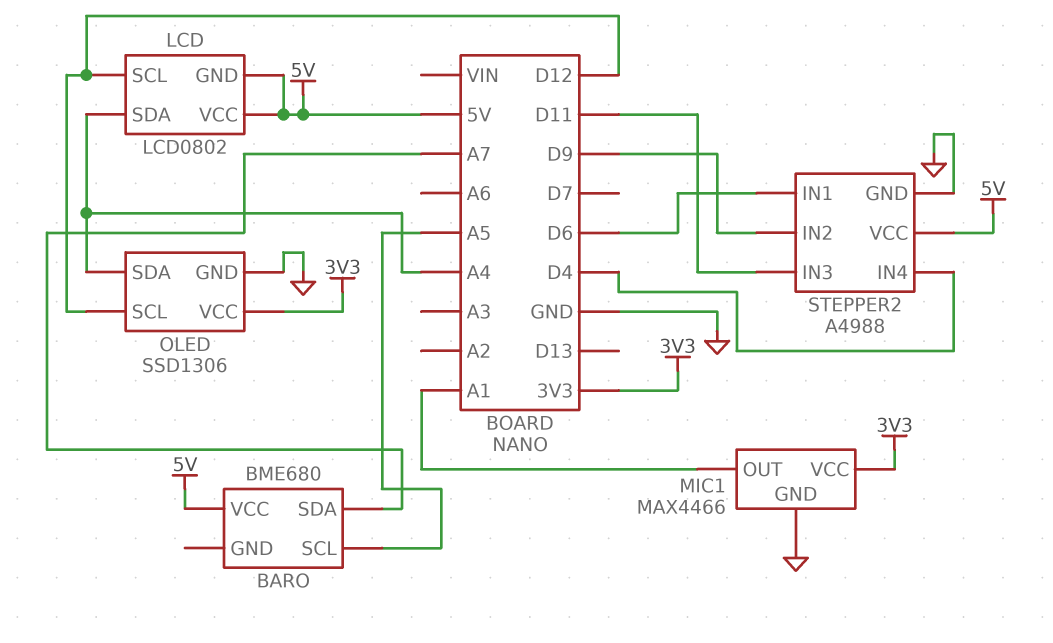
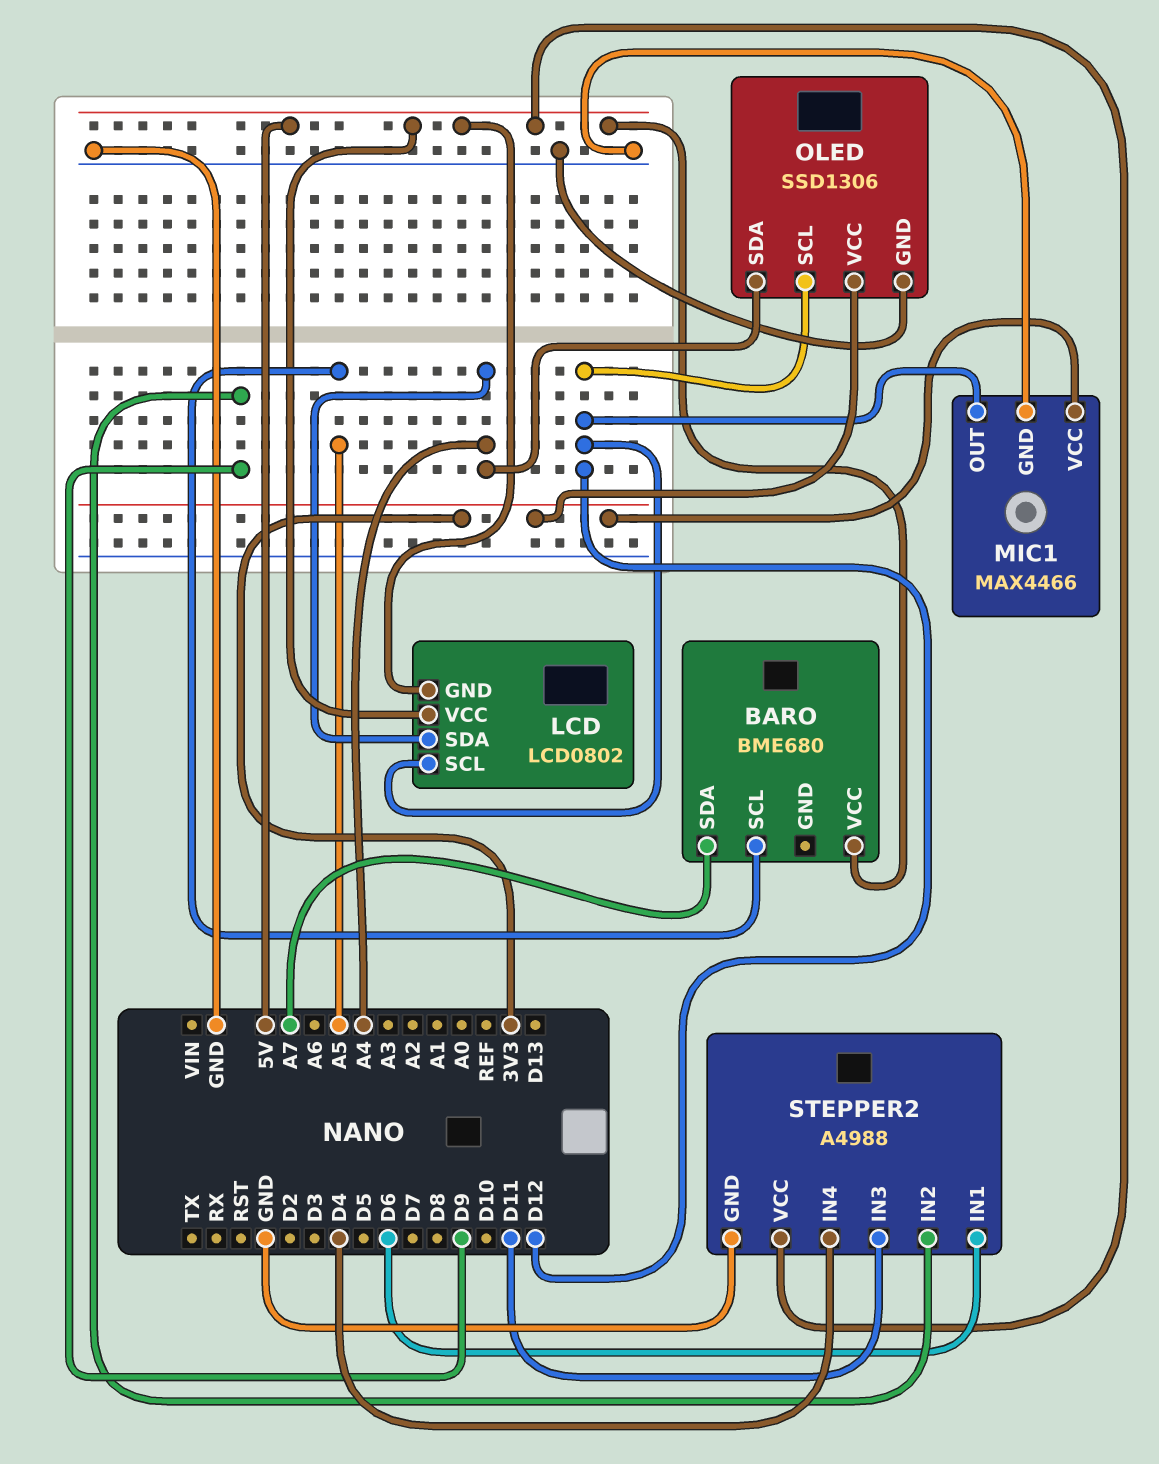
MIC1 pin OUT: A1 -> D12

